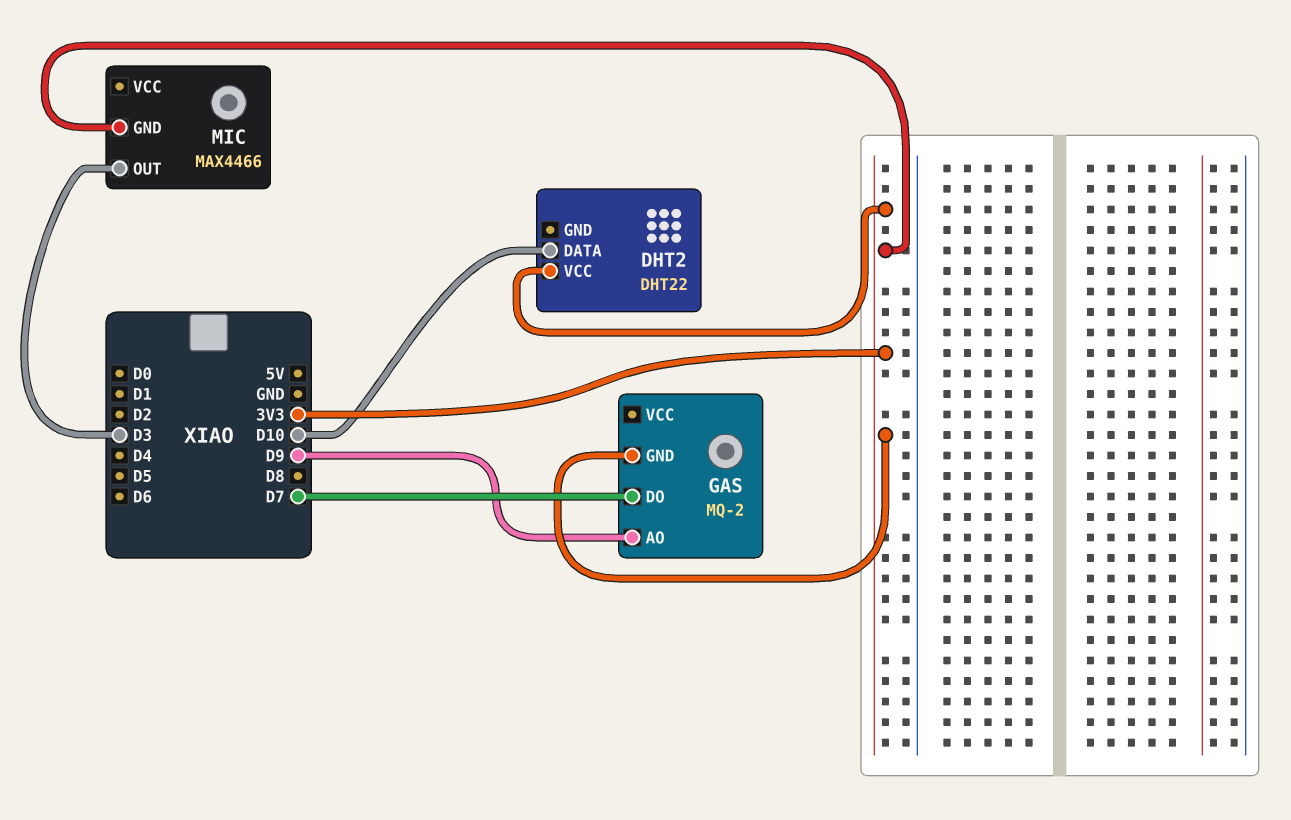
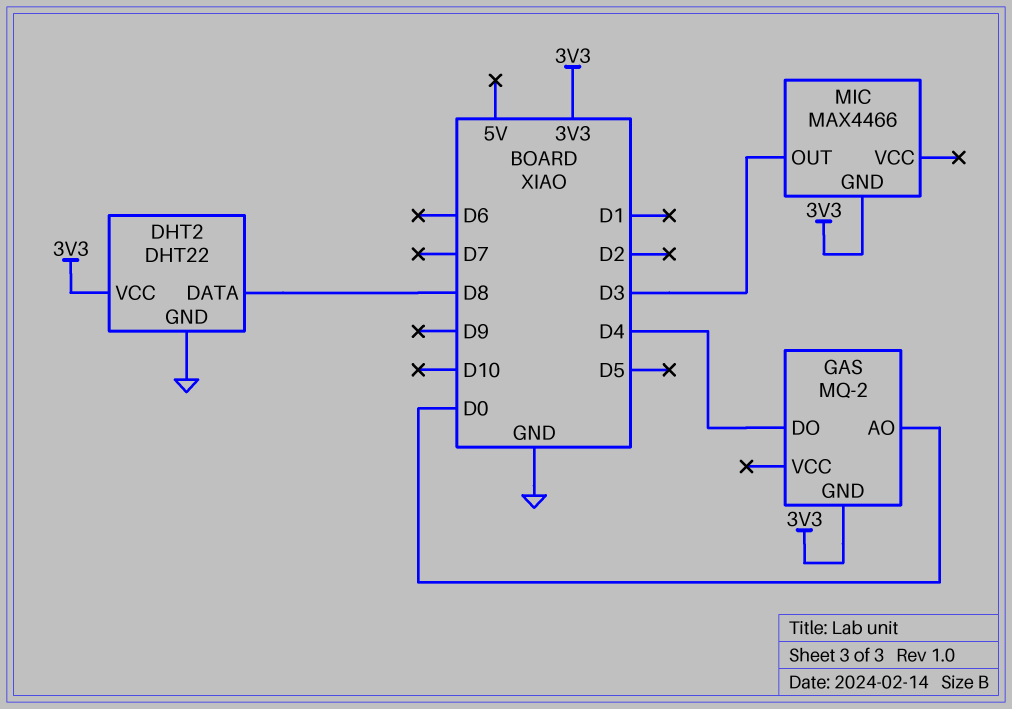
DHT2 pin DATA: D10 -> D8
DHT2 pin GND: none -> GND
GAS pin AO: D9 -> D0
GAS pin DO: D7 -> D4

